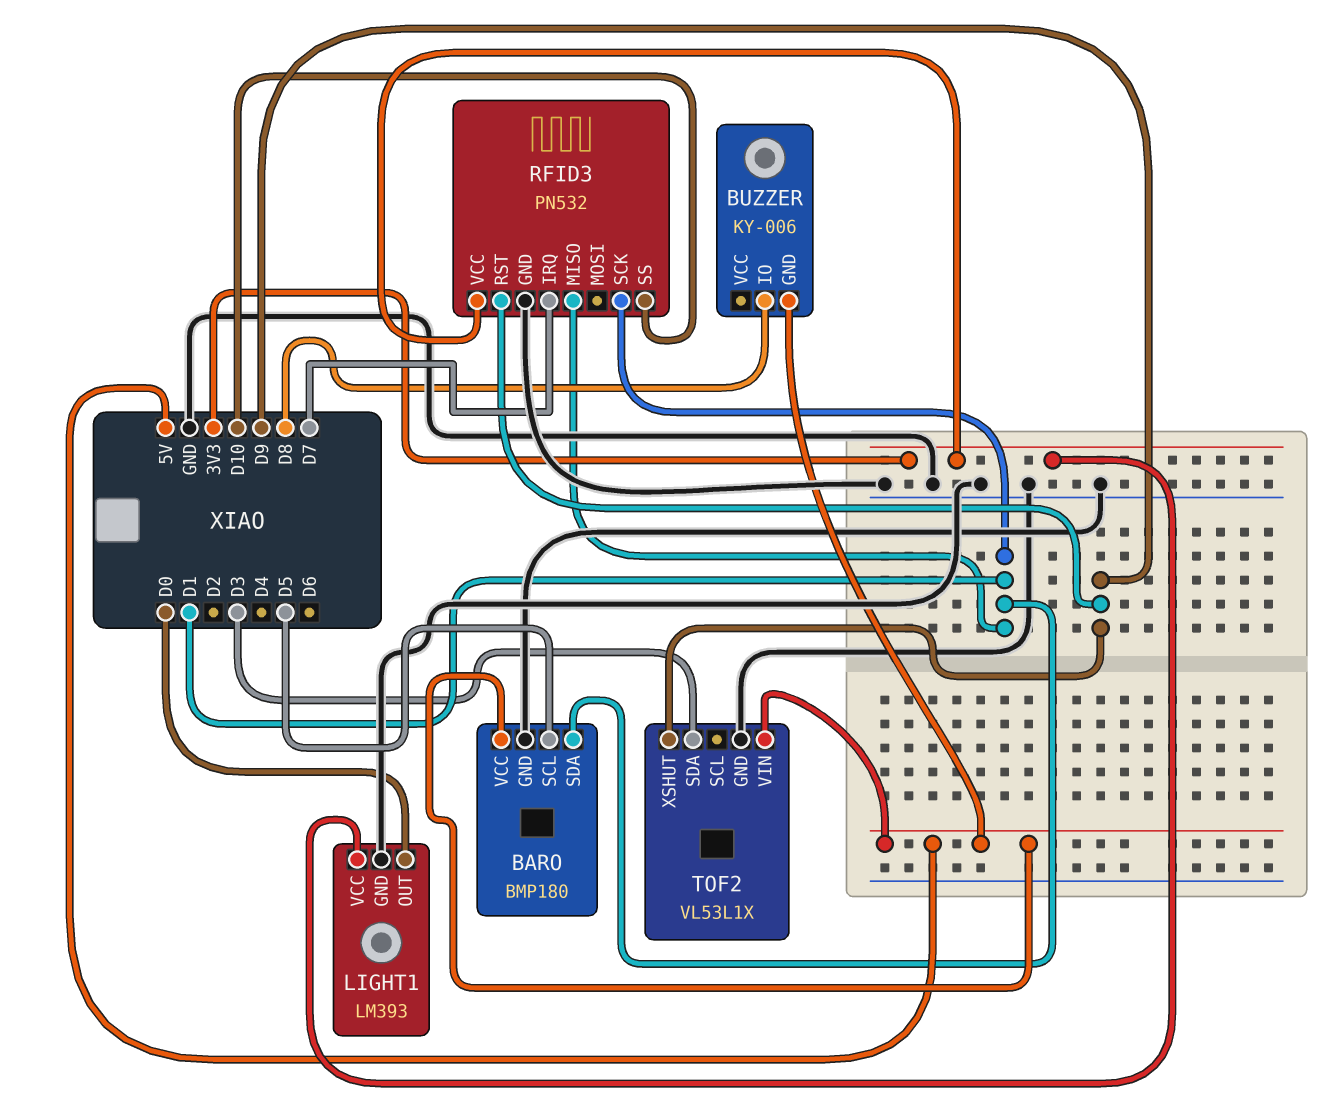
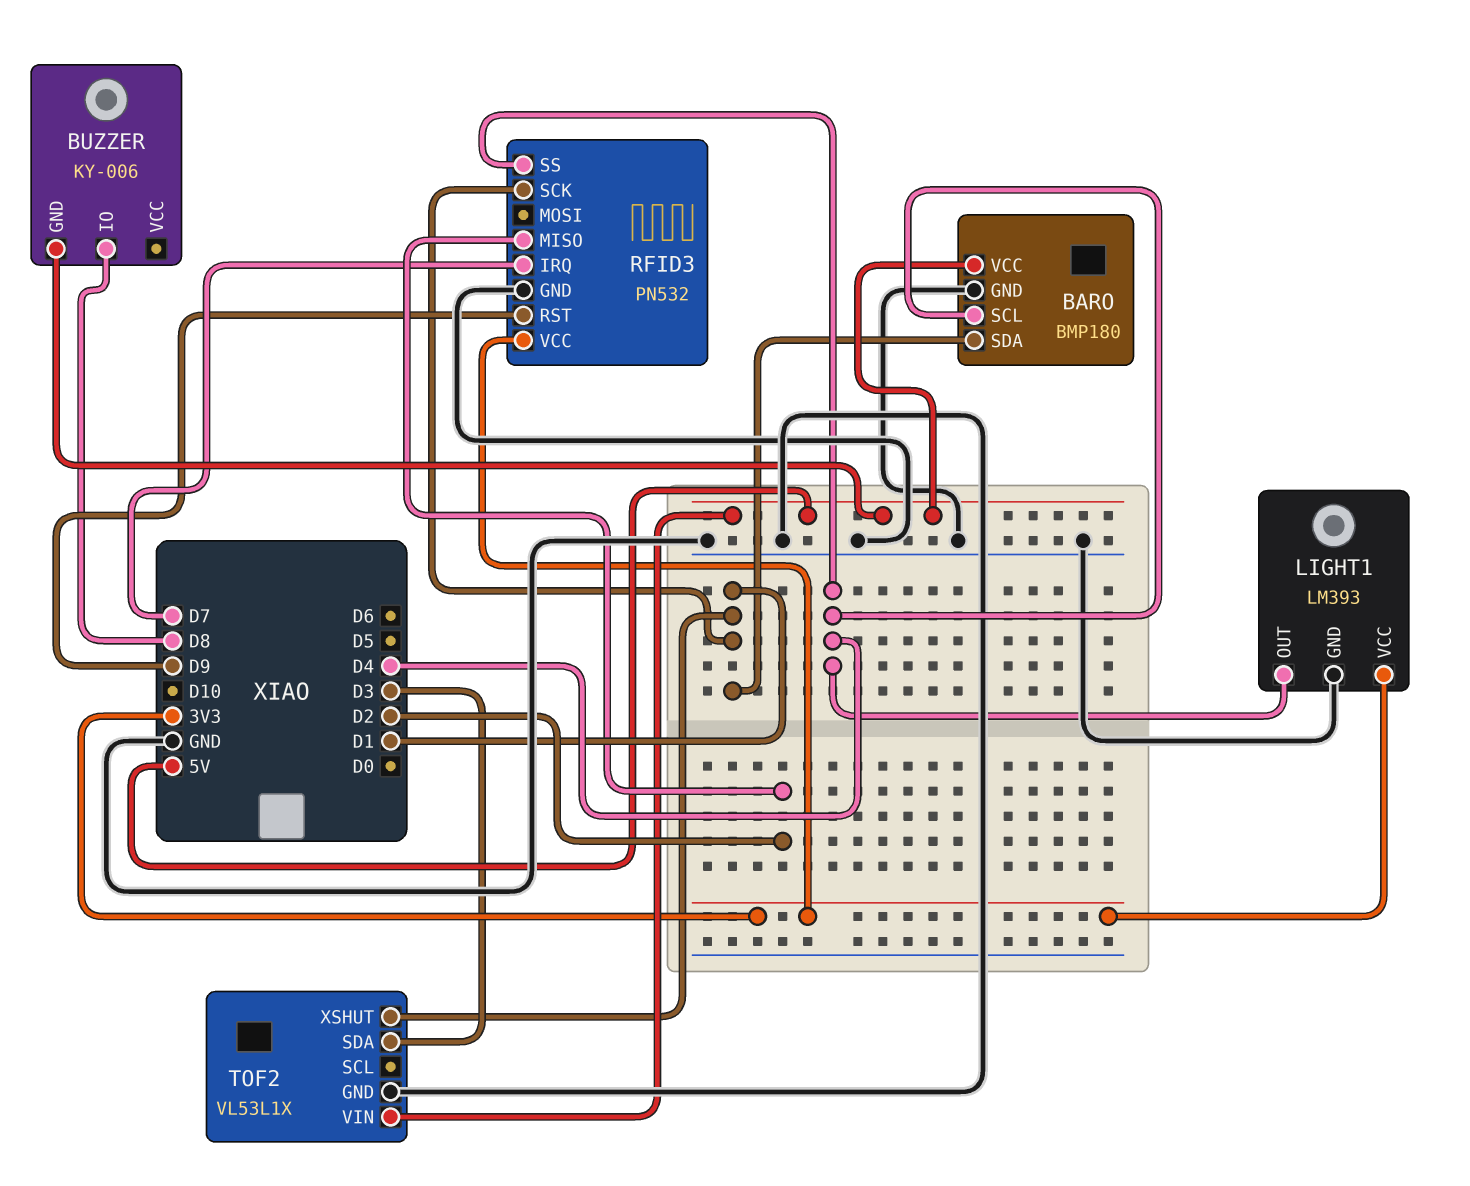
BARO pin SCL: D5 -> D4
LIGHT1 pin OUT: D0 -> D4
RFID3 pin MISO: D1 -> D2
RFID3 pin SS: D10 -> D4
TOF2 pin XSHUT: D9 -> D1

